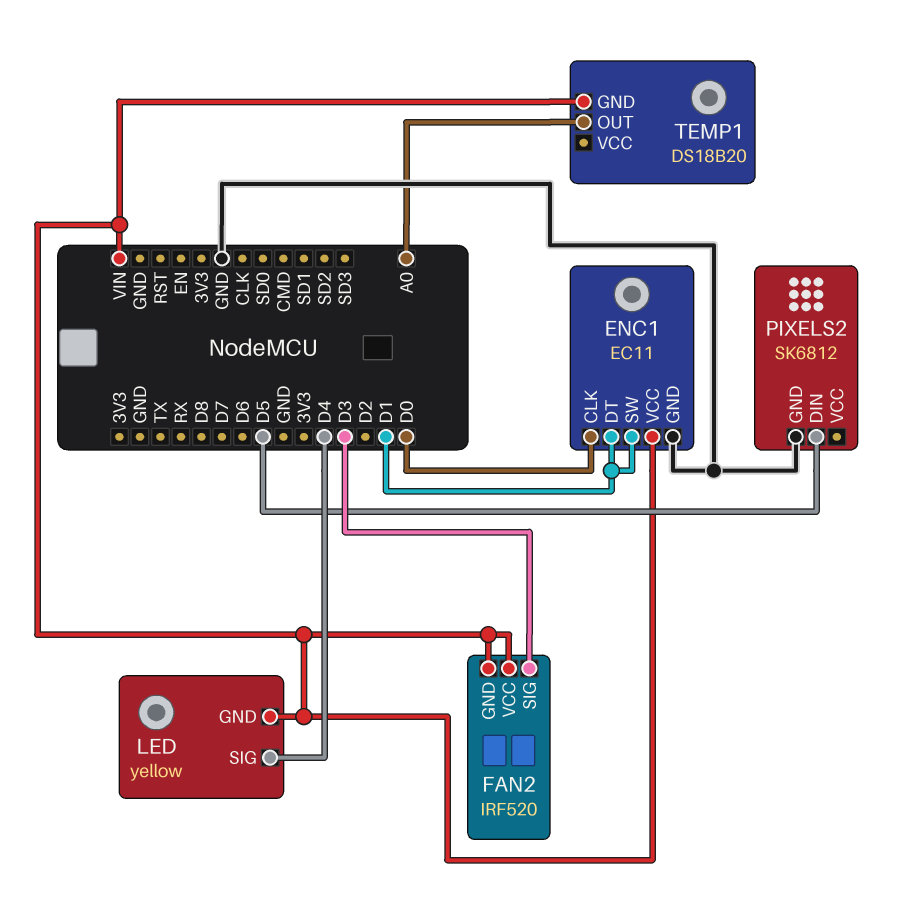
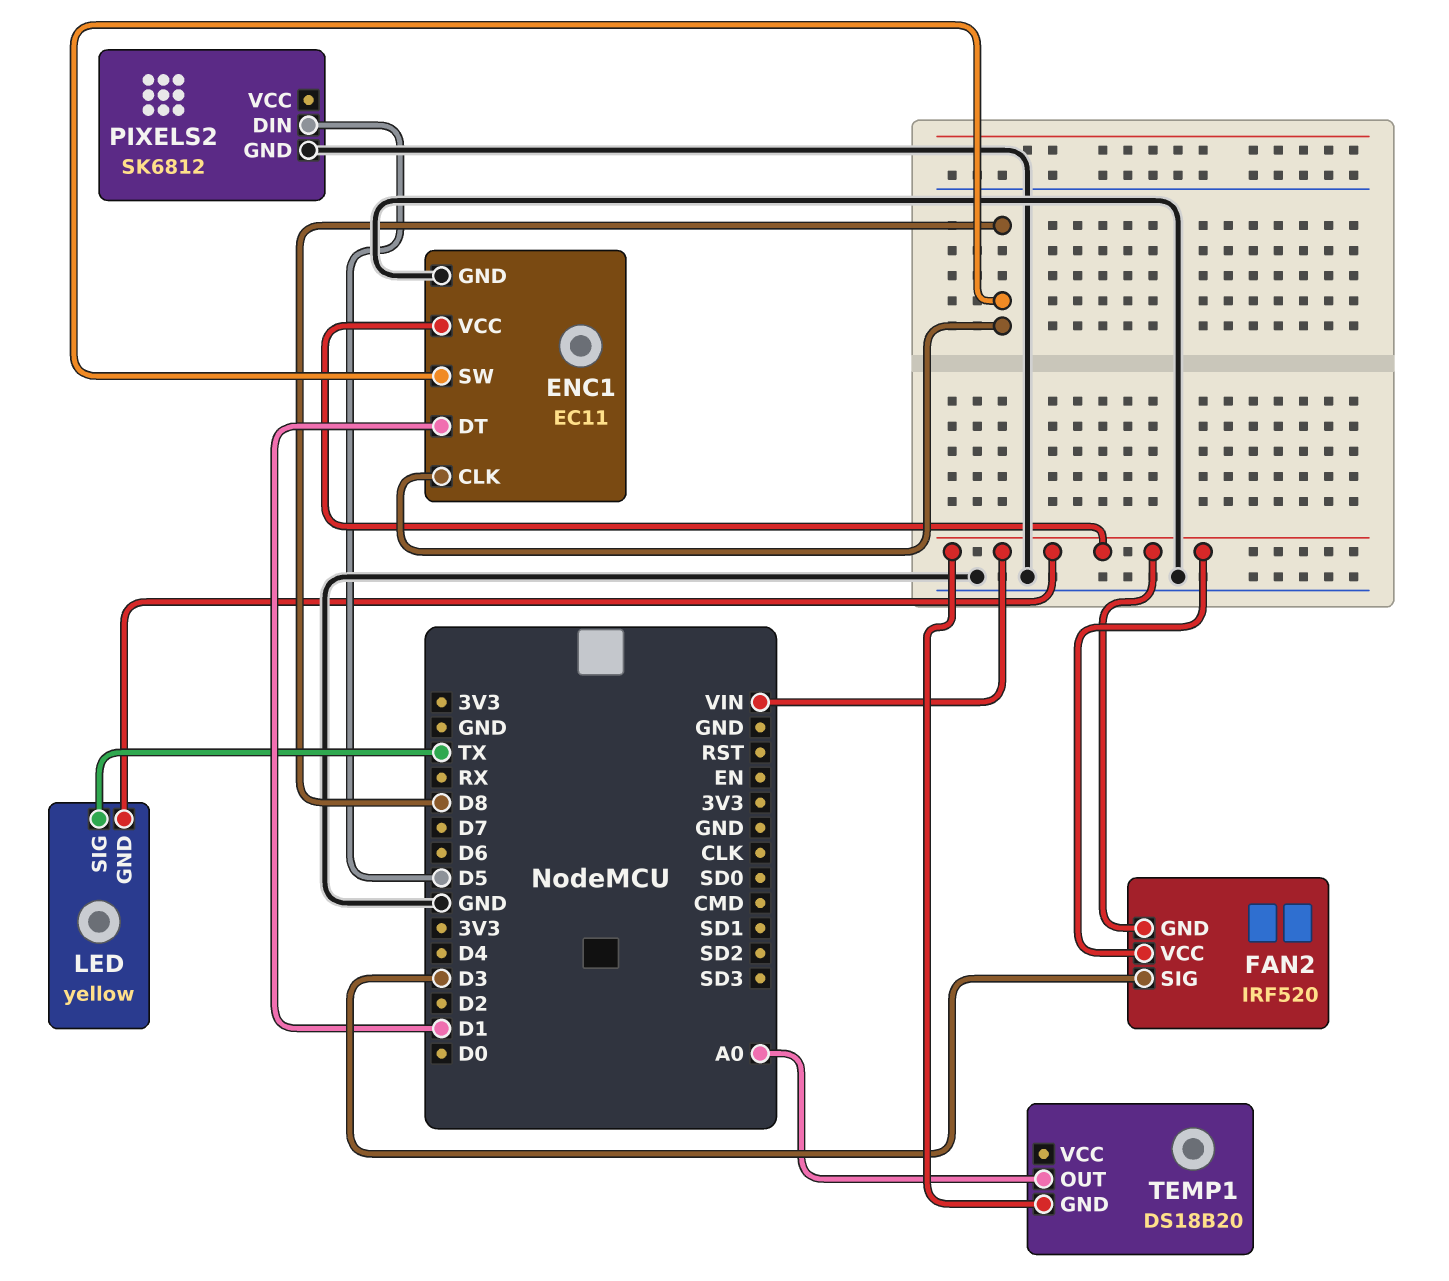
ENC1 pin CLK: D0 -> D8
ENC1 pin SW: D1 -> D8
LED pin SIG: D4 -> TX

